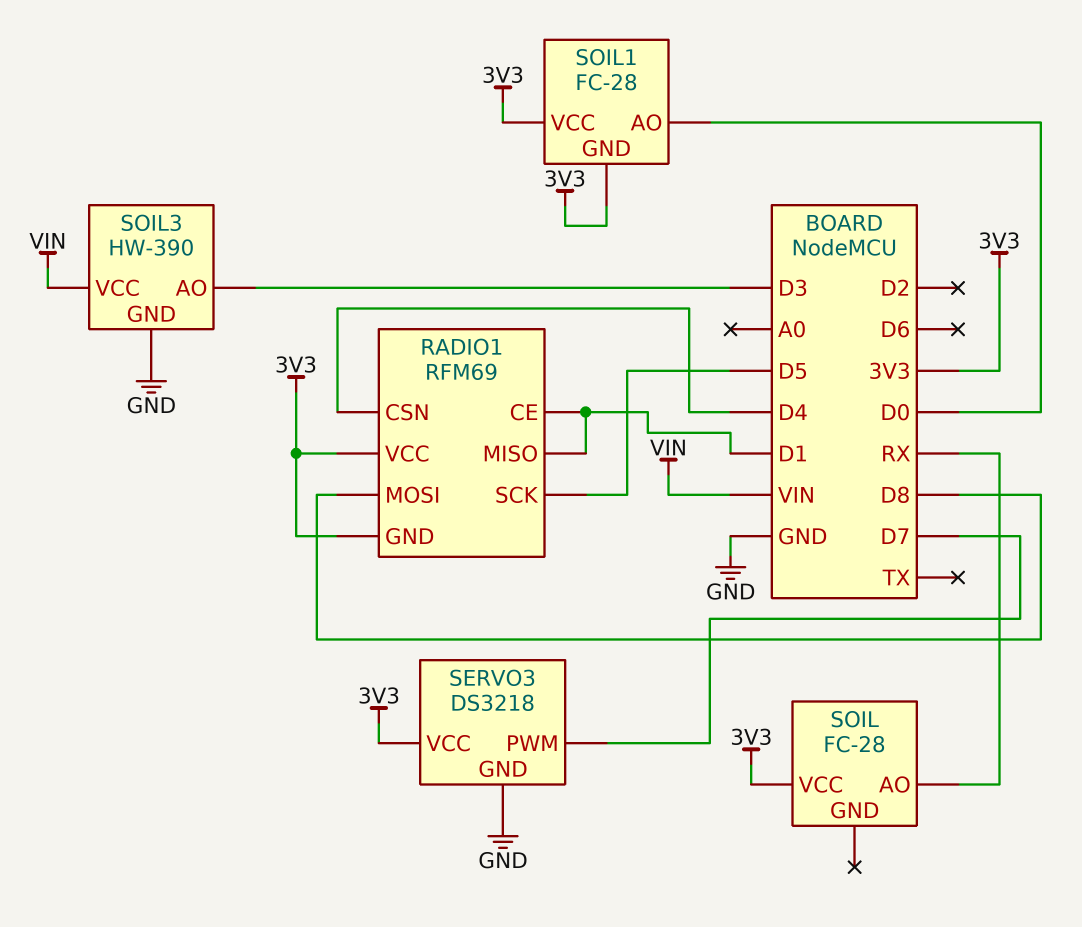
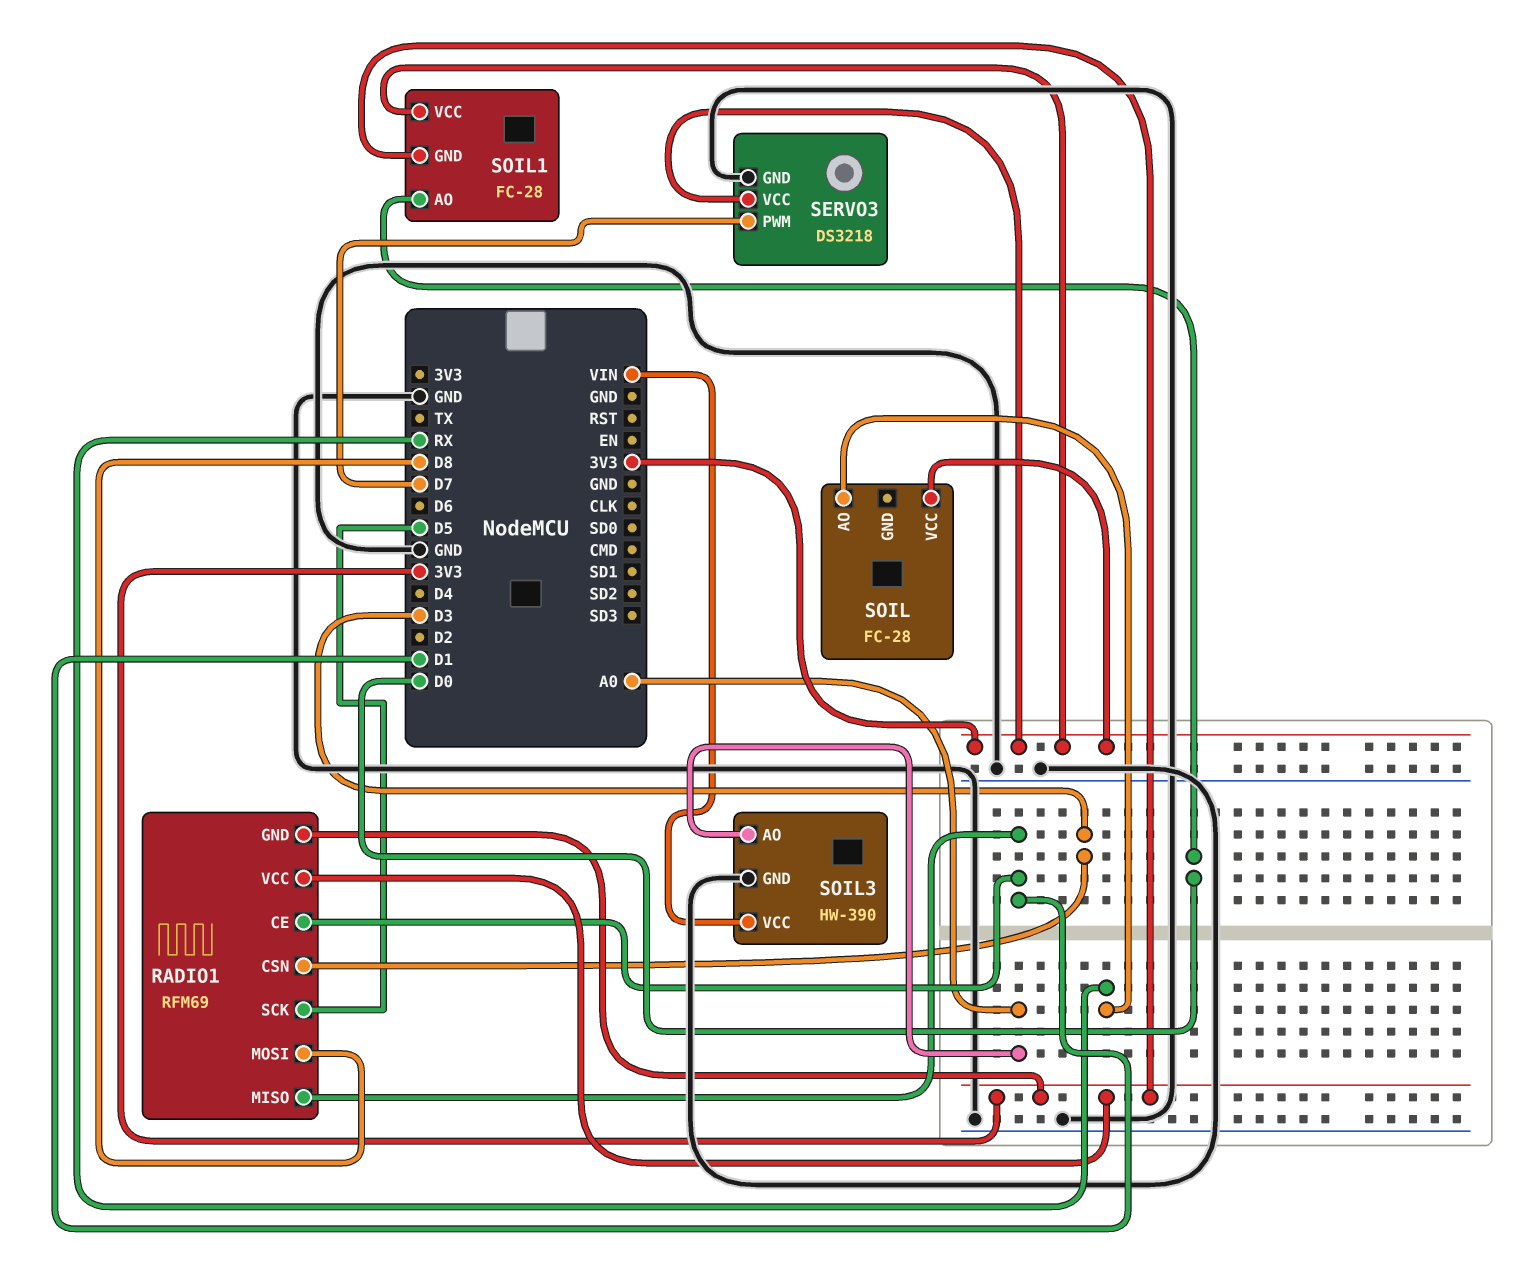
RADIO1 pin CSN: D4 -> D3
SOIL3 pin AO: D3 -> A0

